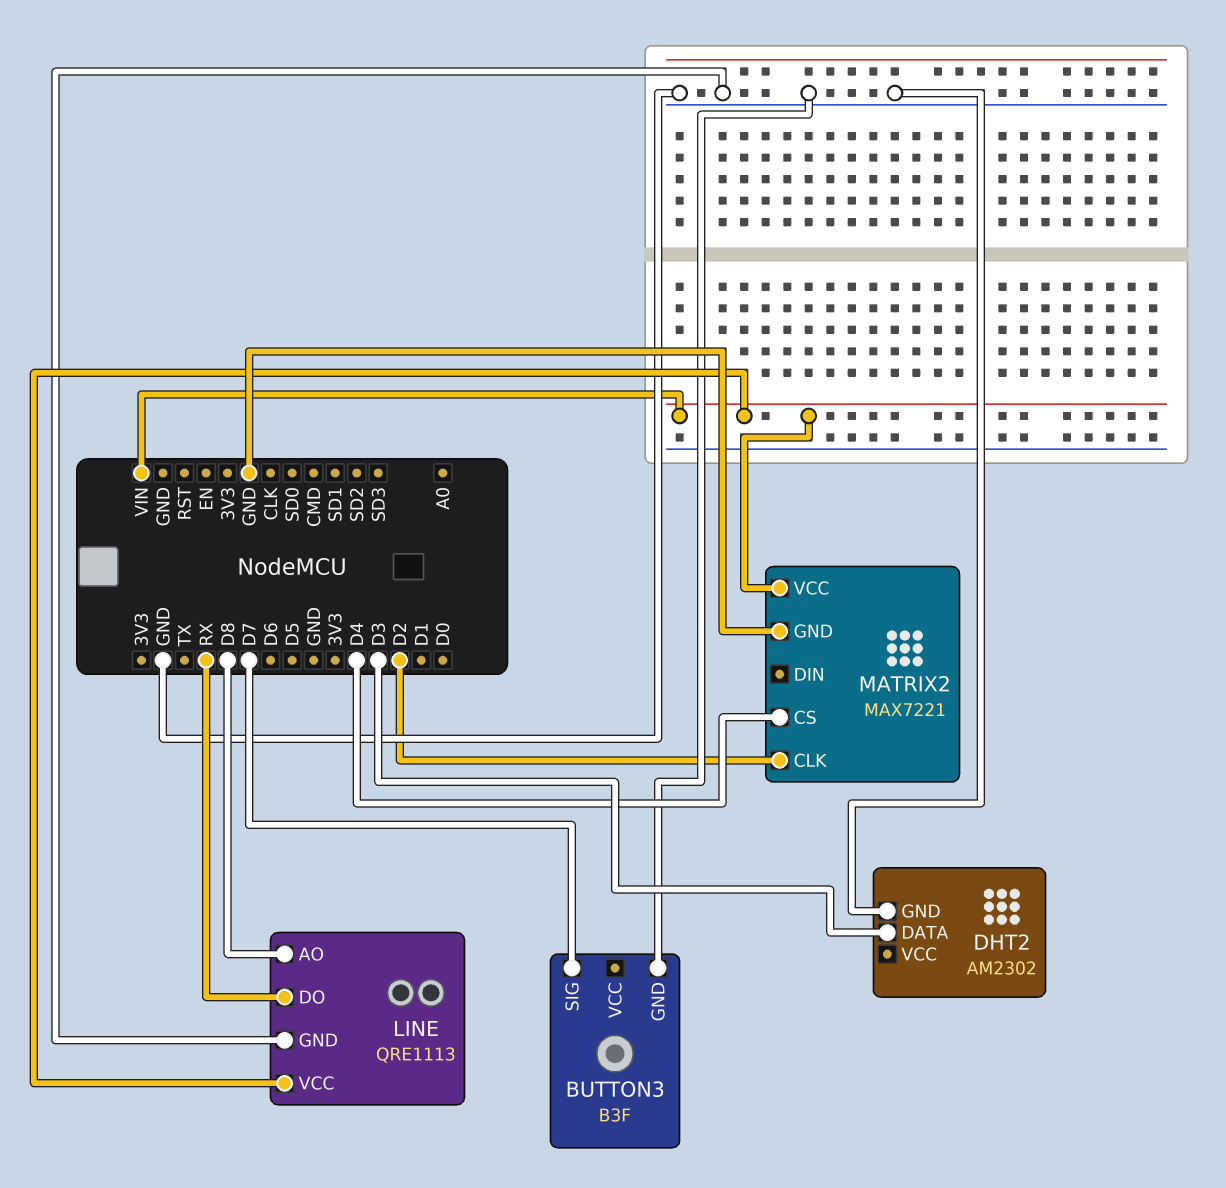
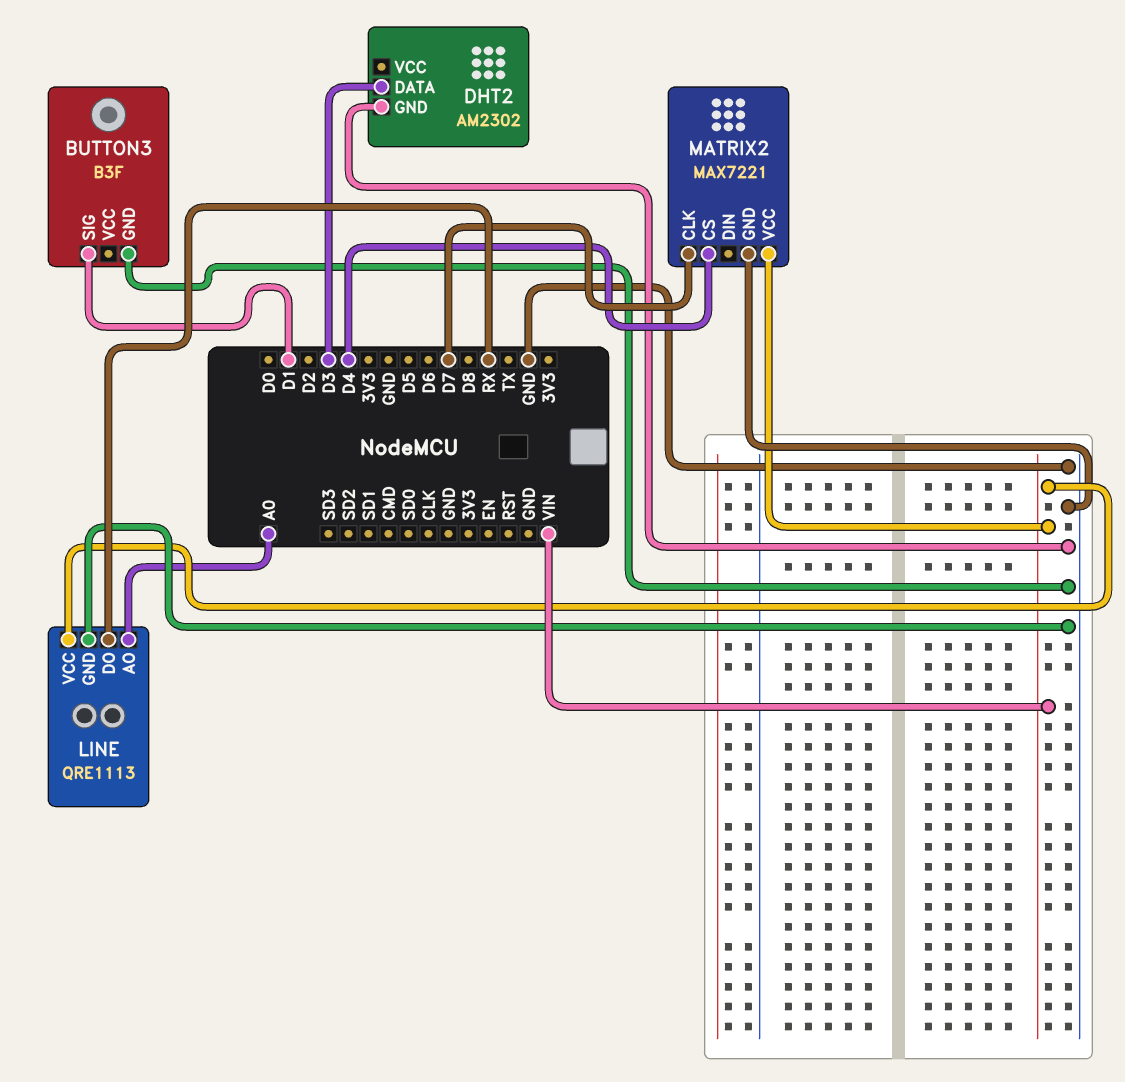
BUTTON3 pin SIG: D7 -> D1
LINE pin AO: D8 -> A0
MATRIX2 pin CLK: D2 -> D7

